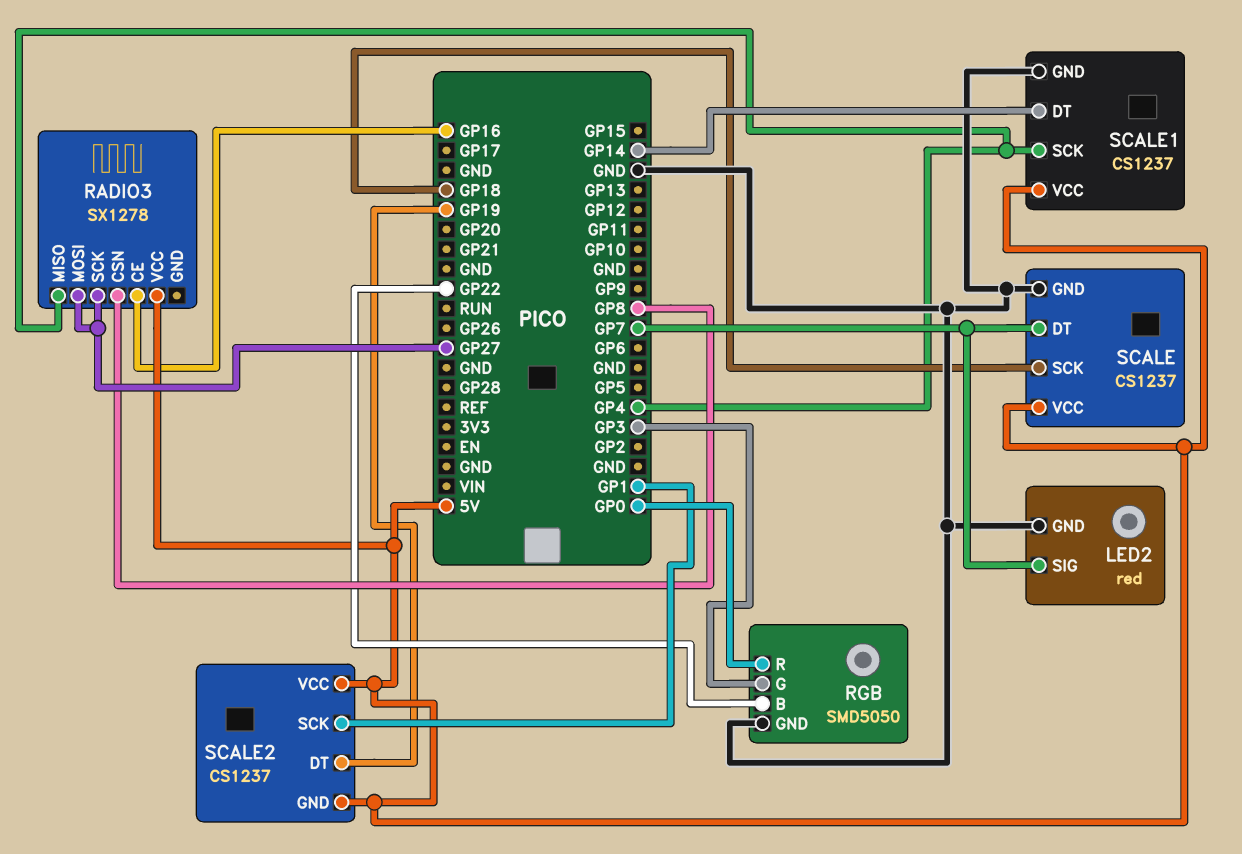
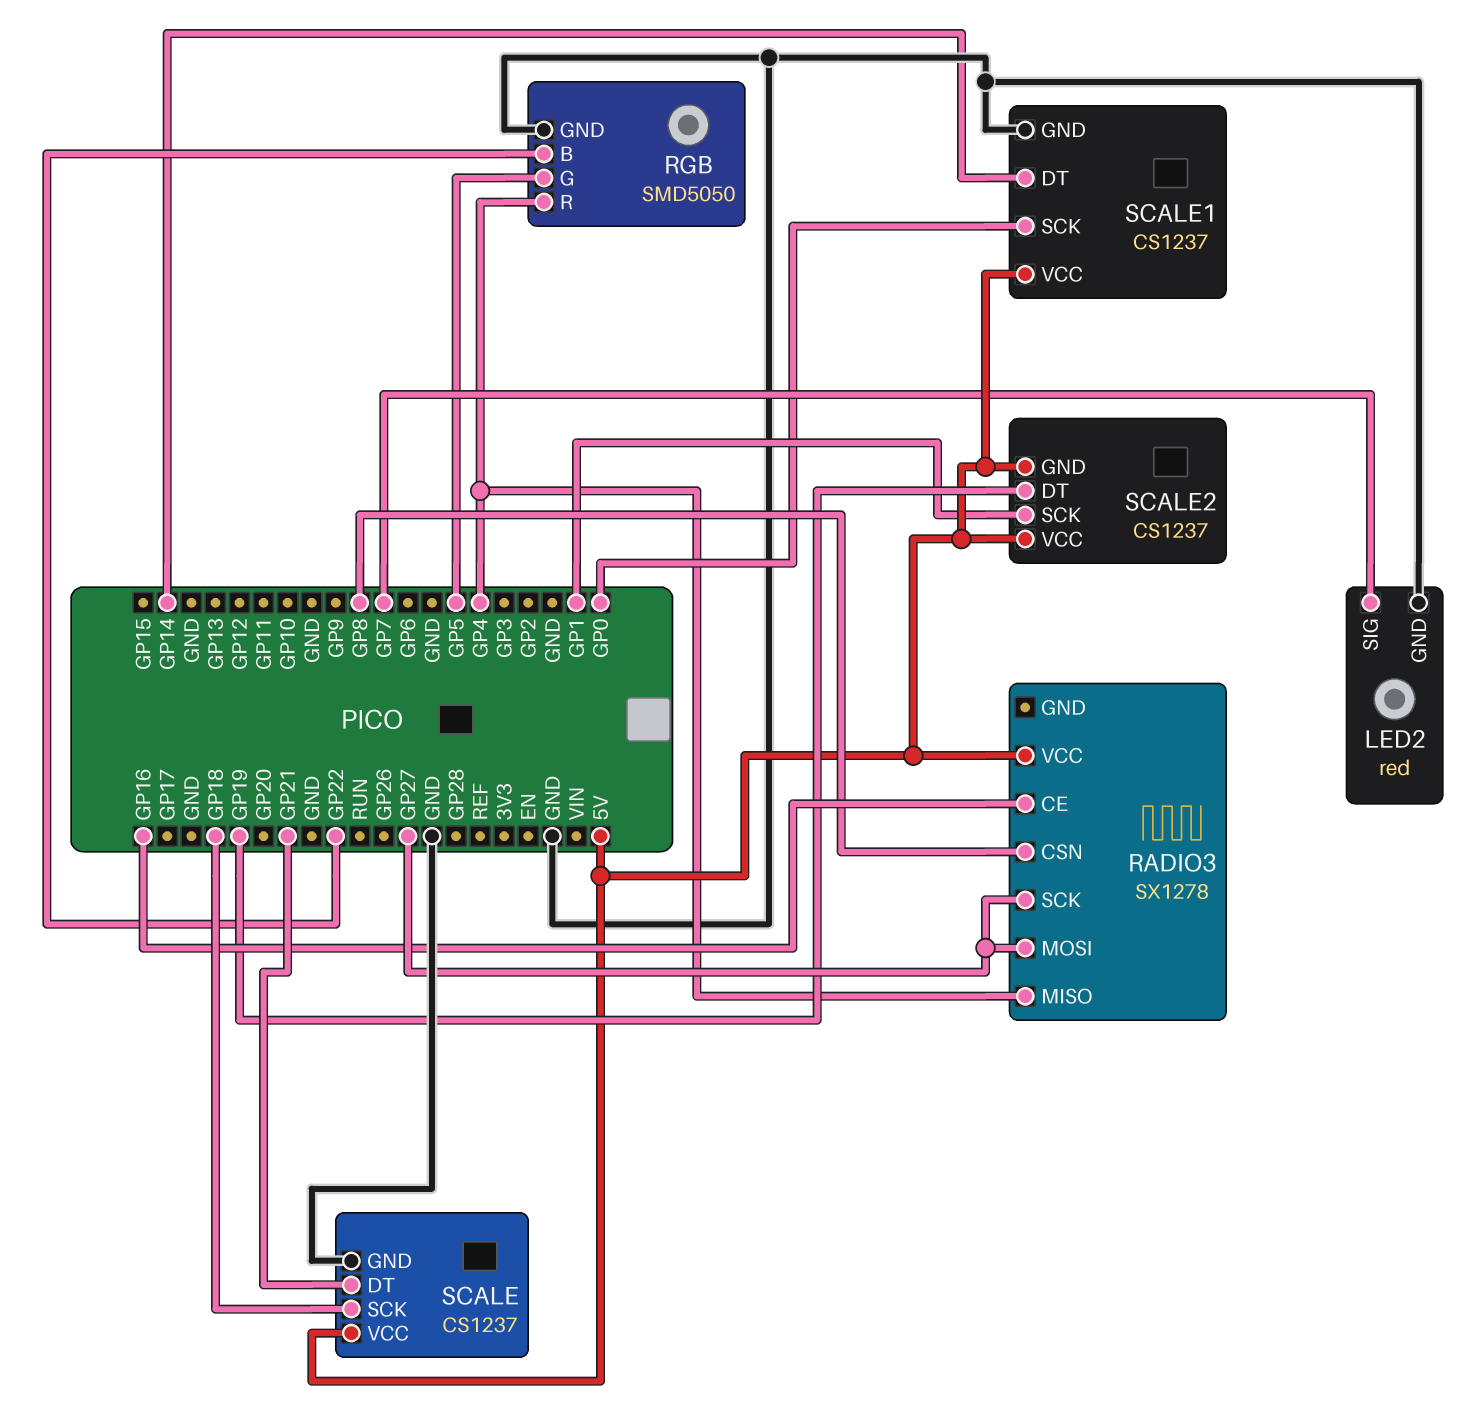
RGB pin G: GP3 -> GP5
RGB pin R: GP0 -> GP4
SCALE pin DT: GP7 -> GP21
SCALE1 pin SCK: GP4 -> GP0

